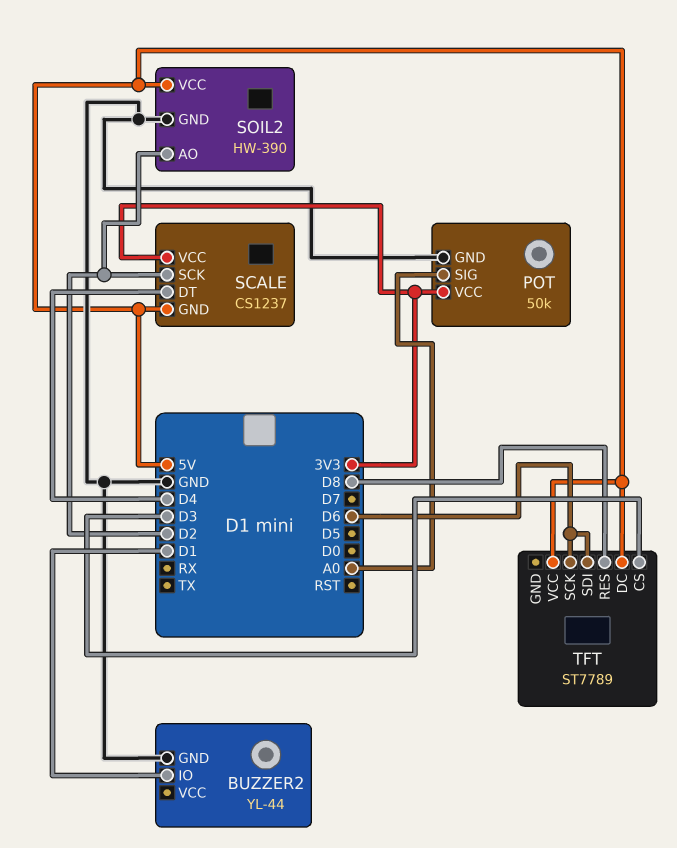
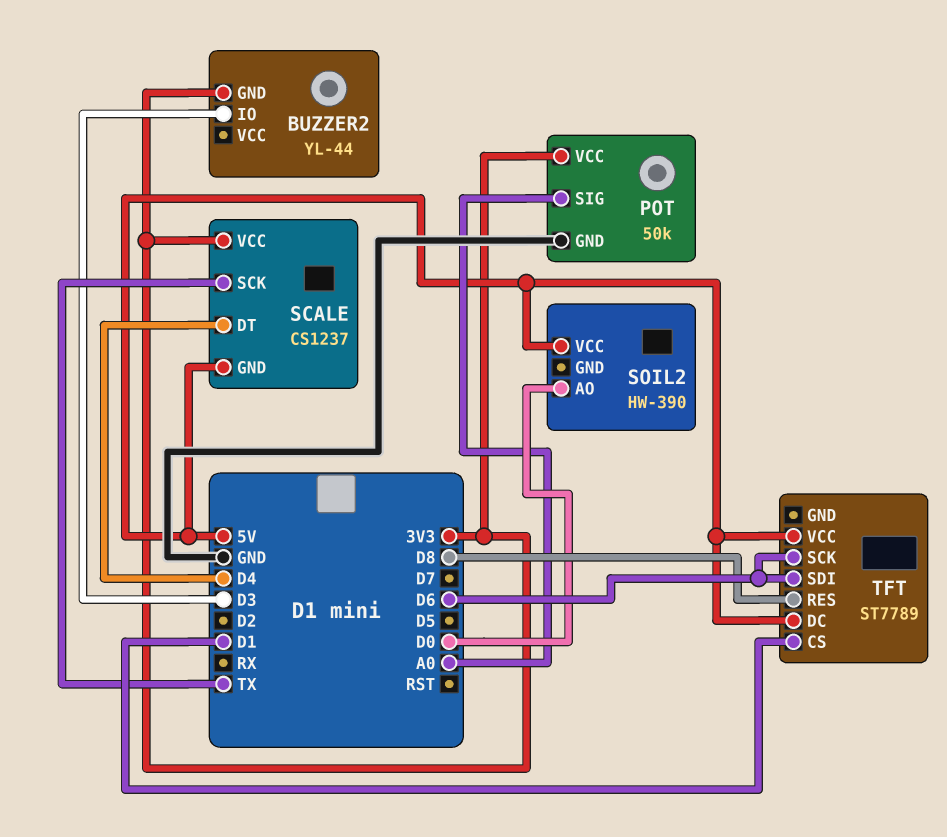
BUZZER2 pin GND: GND -> 3V3
BUZZER2 pin IO: D1 -> D3
SCALE pin SCK: D2 -> TX
SOIL2 pin AO: D2 -> D0
SOIL2 pin GND: GND -> none
TFT pin CS: D3 -> D1

